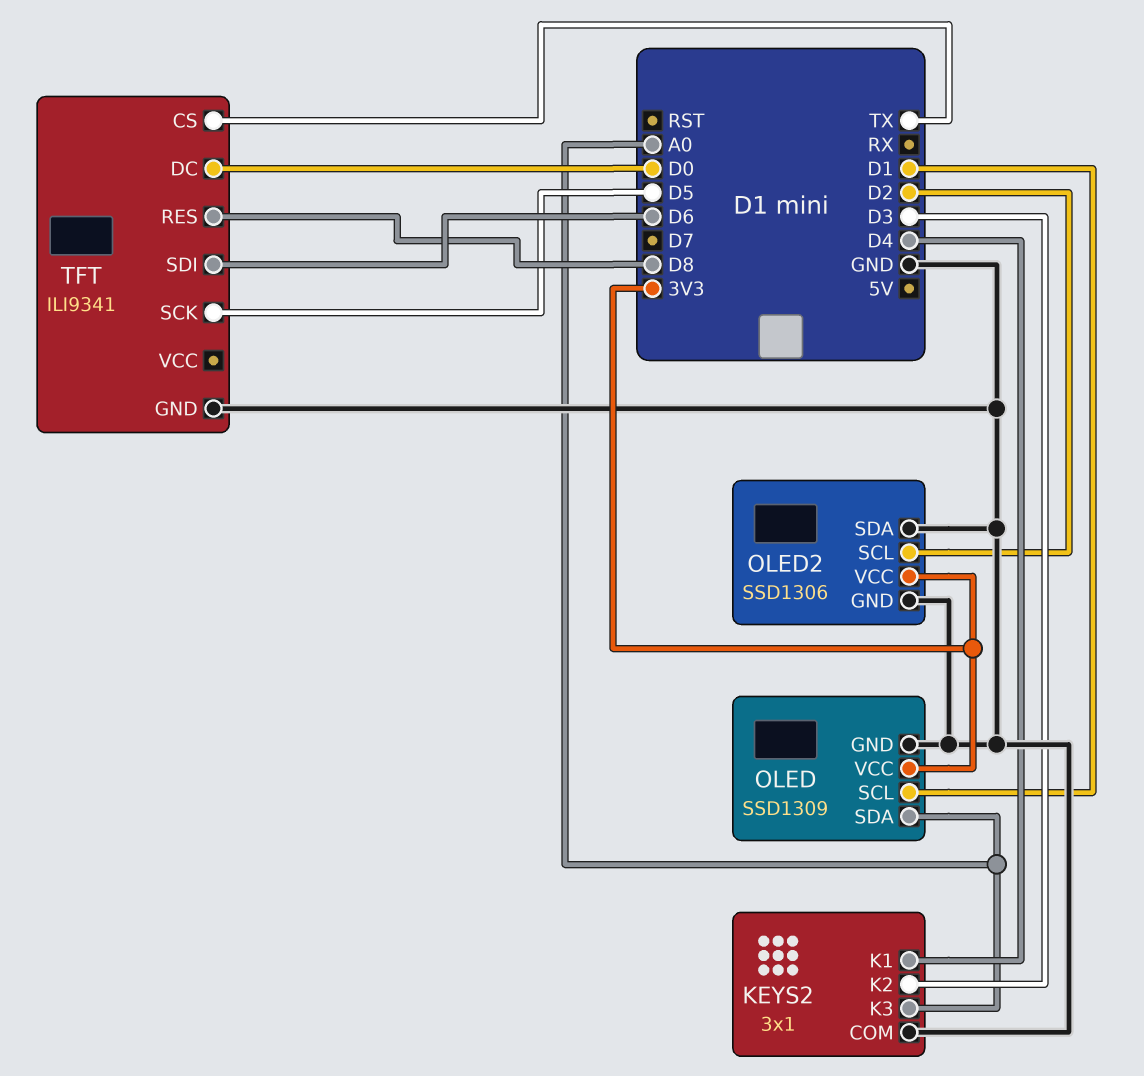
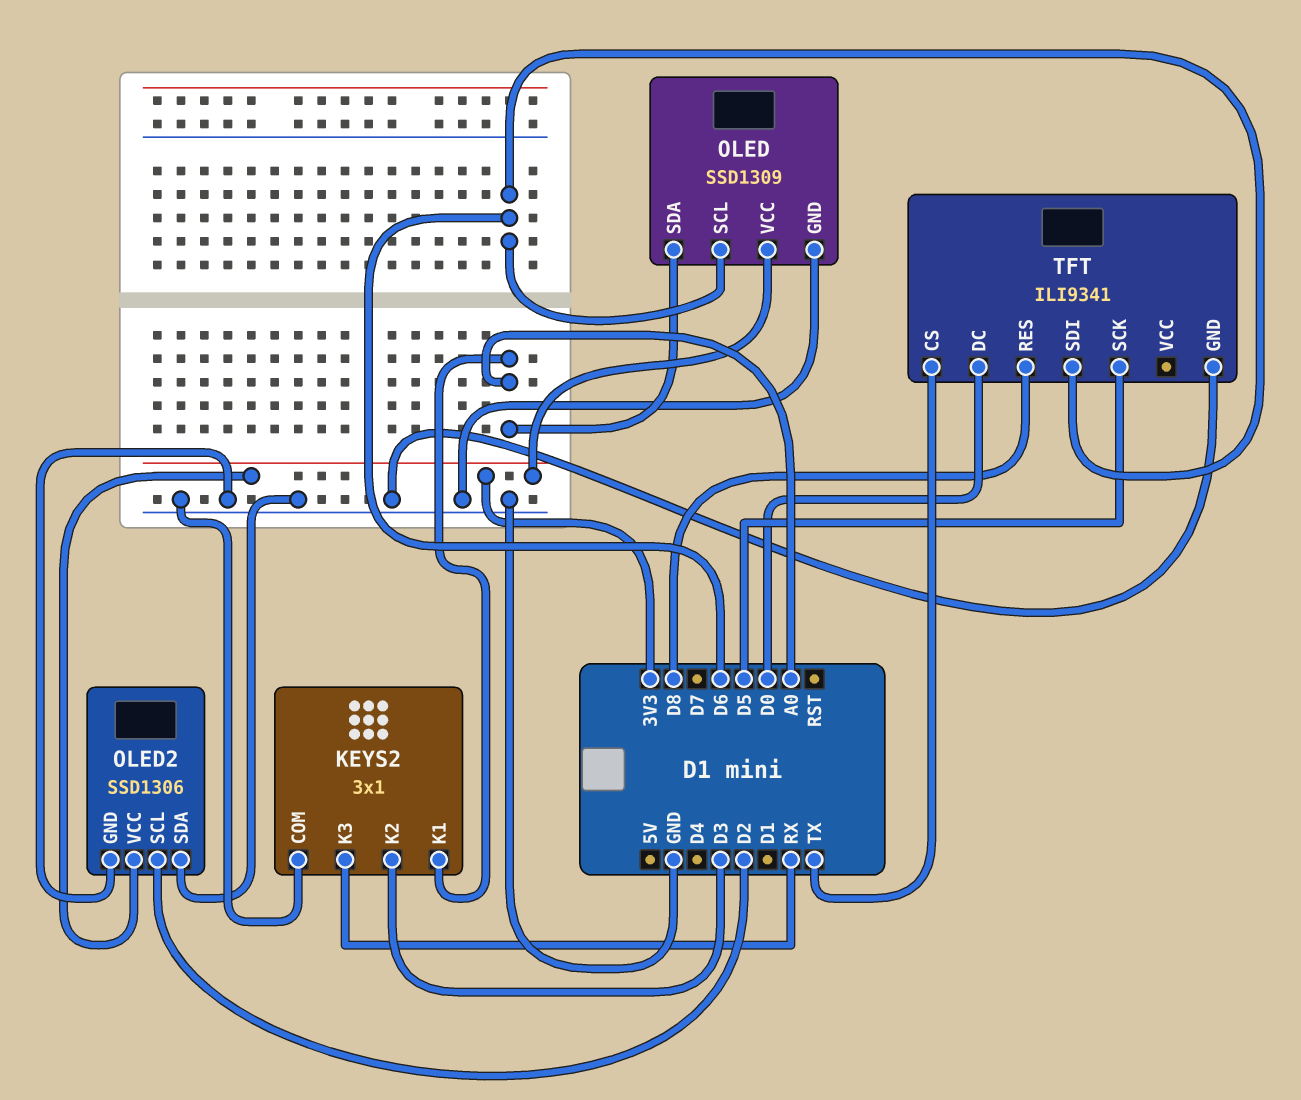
KEYS2 pin K1: D4 -> A0
KEYS2 pin K3: A0 -> RX
OLED pin SCL: D1 -> D6

